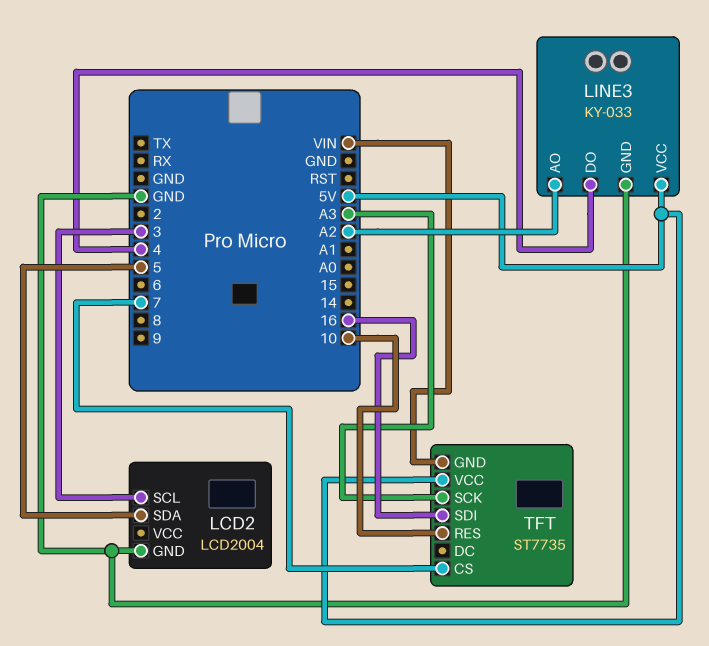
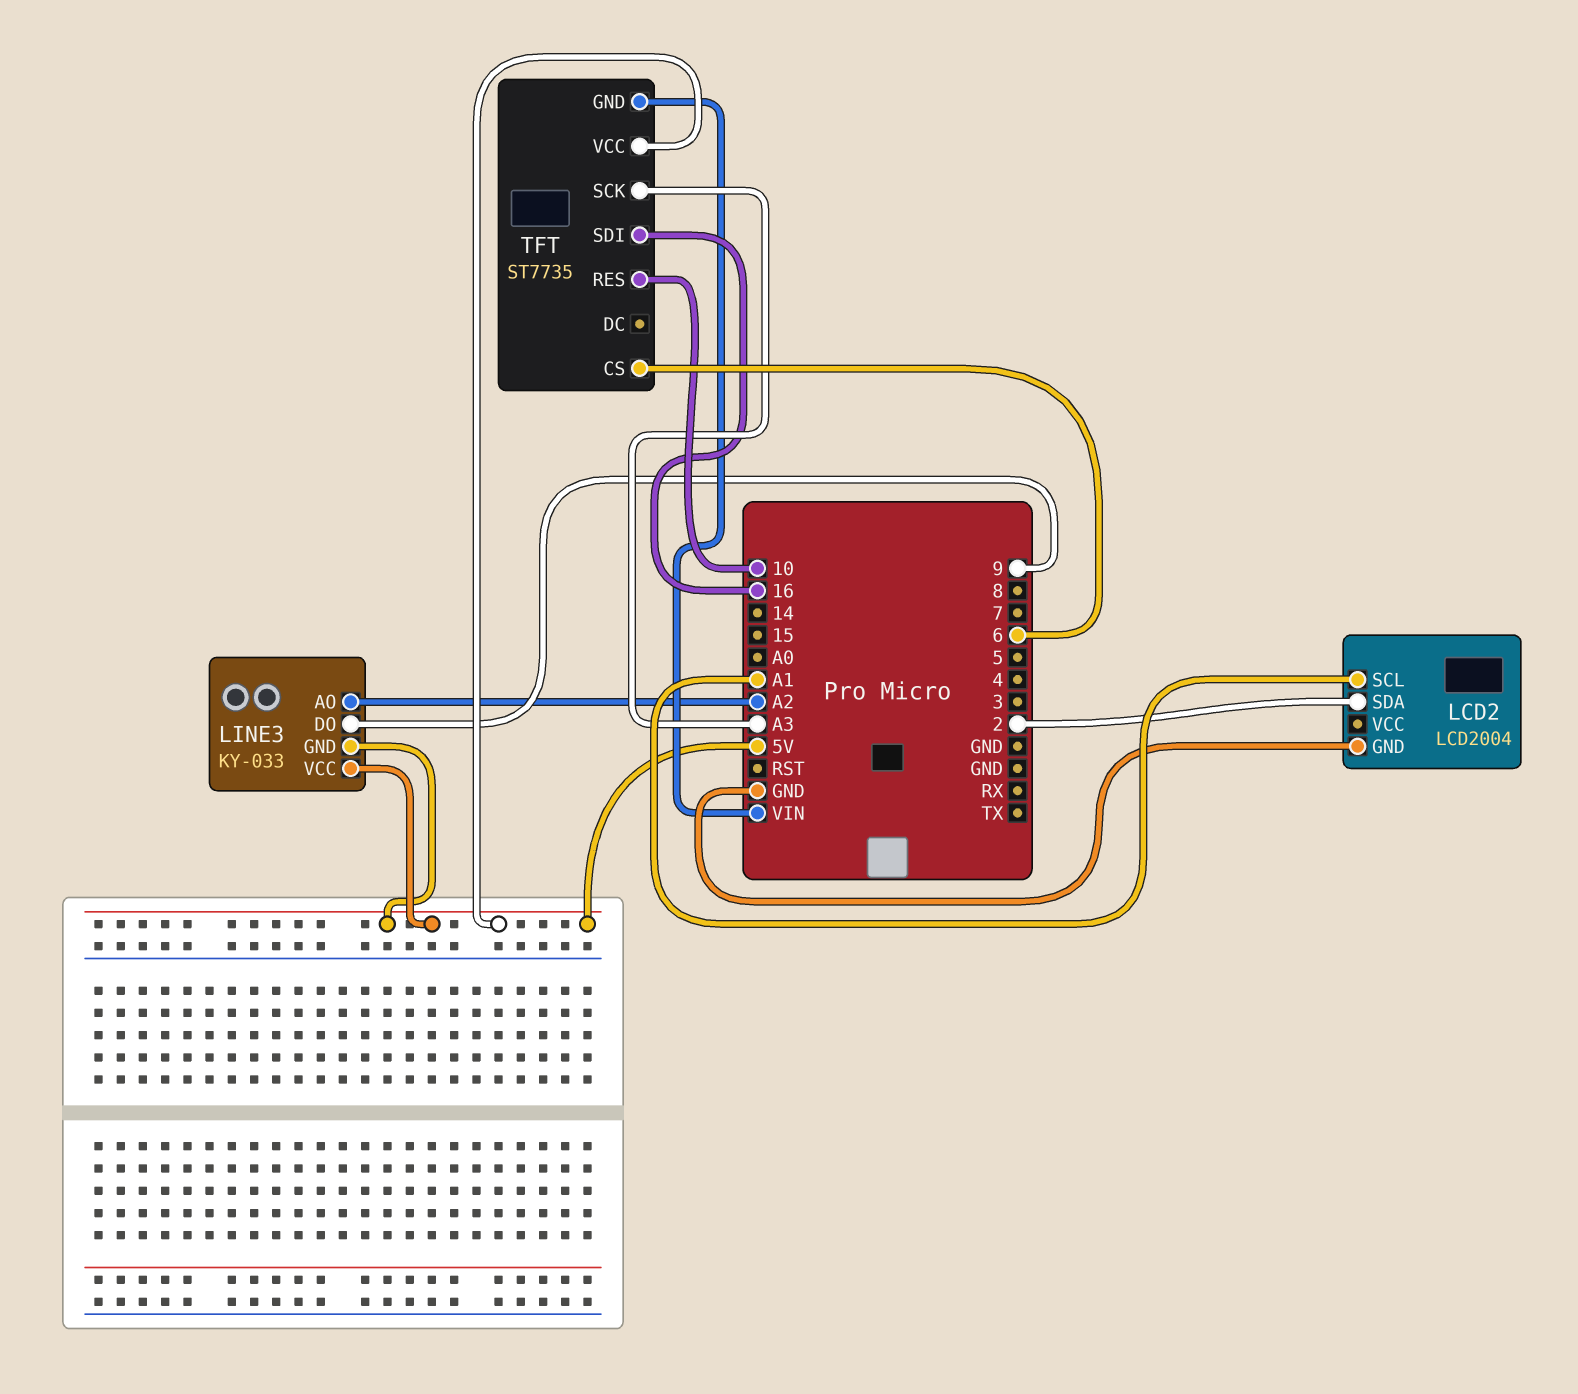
LCD2 pin SCL: 3 -> A1
LCD2 pin SDA: 5 -> 2
LINE3 pin DO: 4 -> 9
LINE3 pin GND: GND -> 5V
TFT pin CS: 7 -> 6

